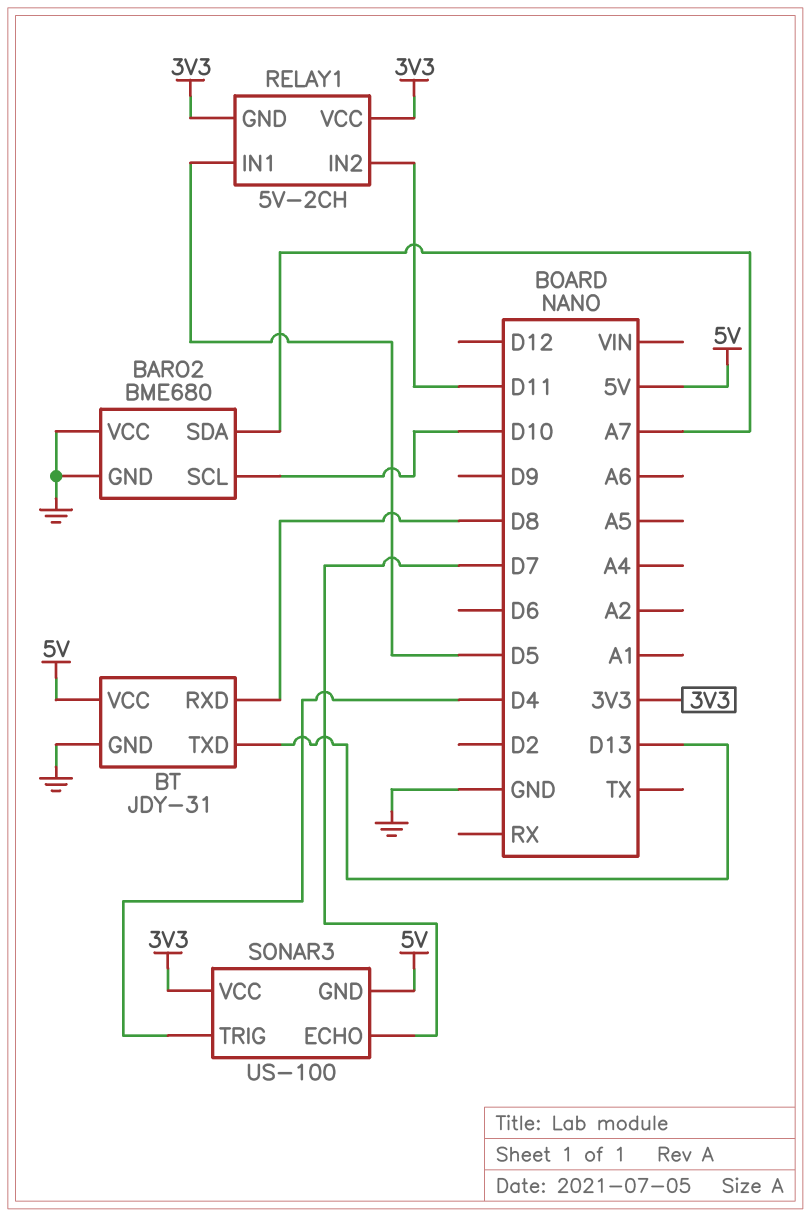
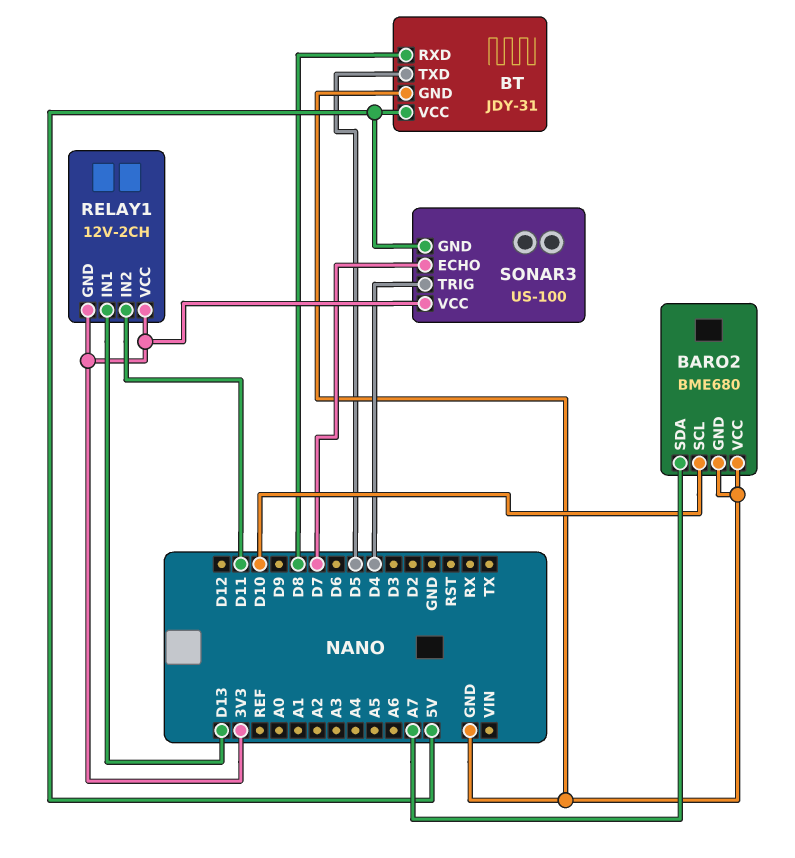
BT pin TXD: D13 -> D5
RELAY1: 5V-2CH -> 12V-2CH
RELAY1 pin IN1: D5 -> D13

